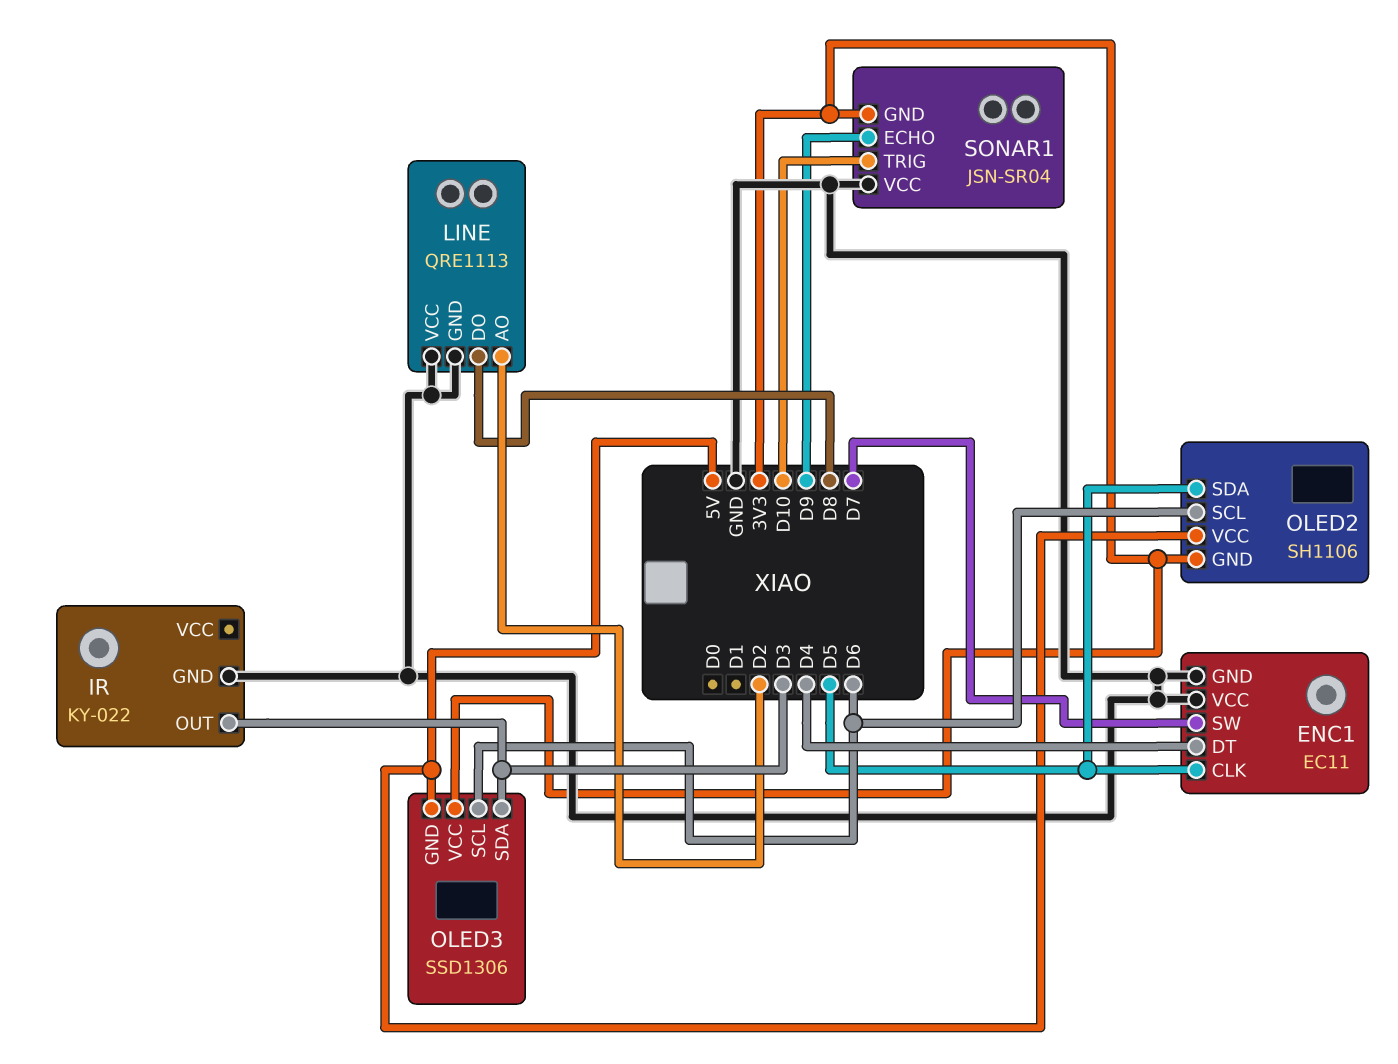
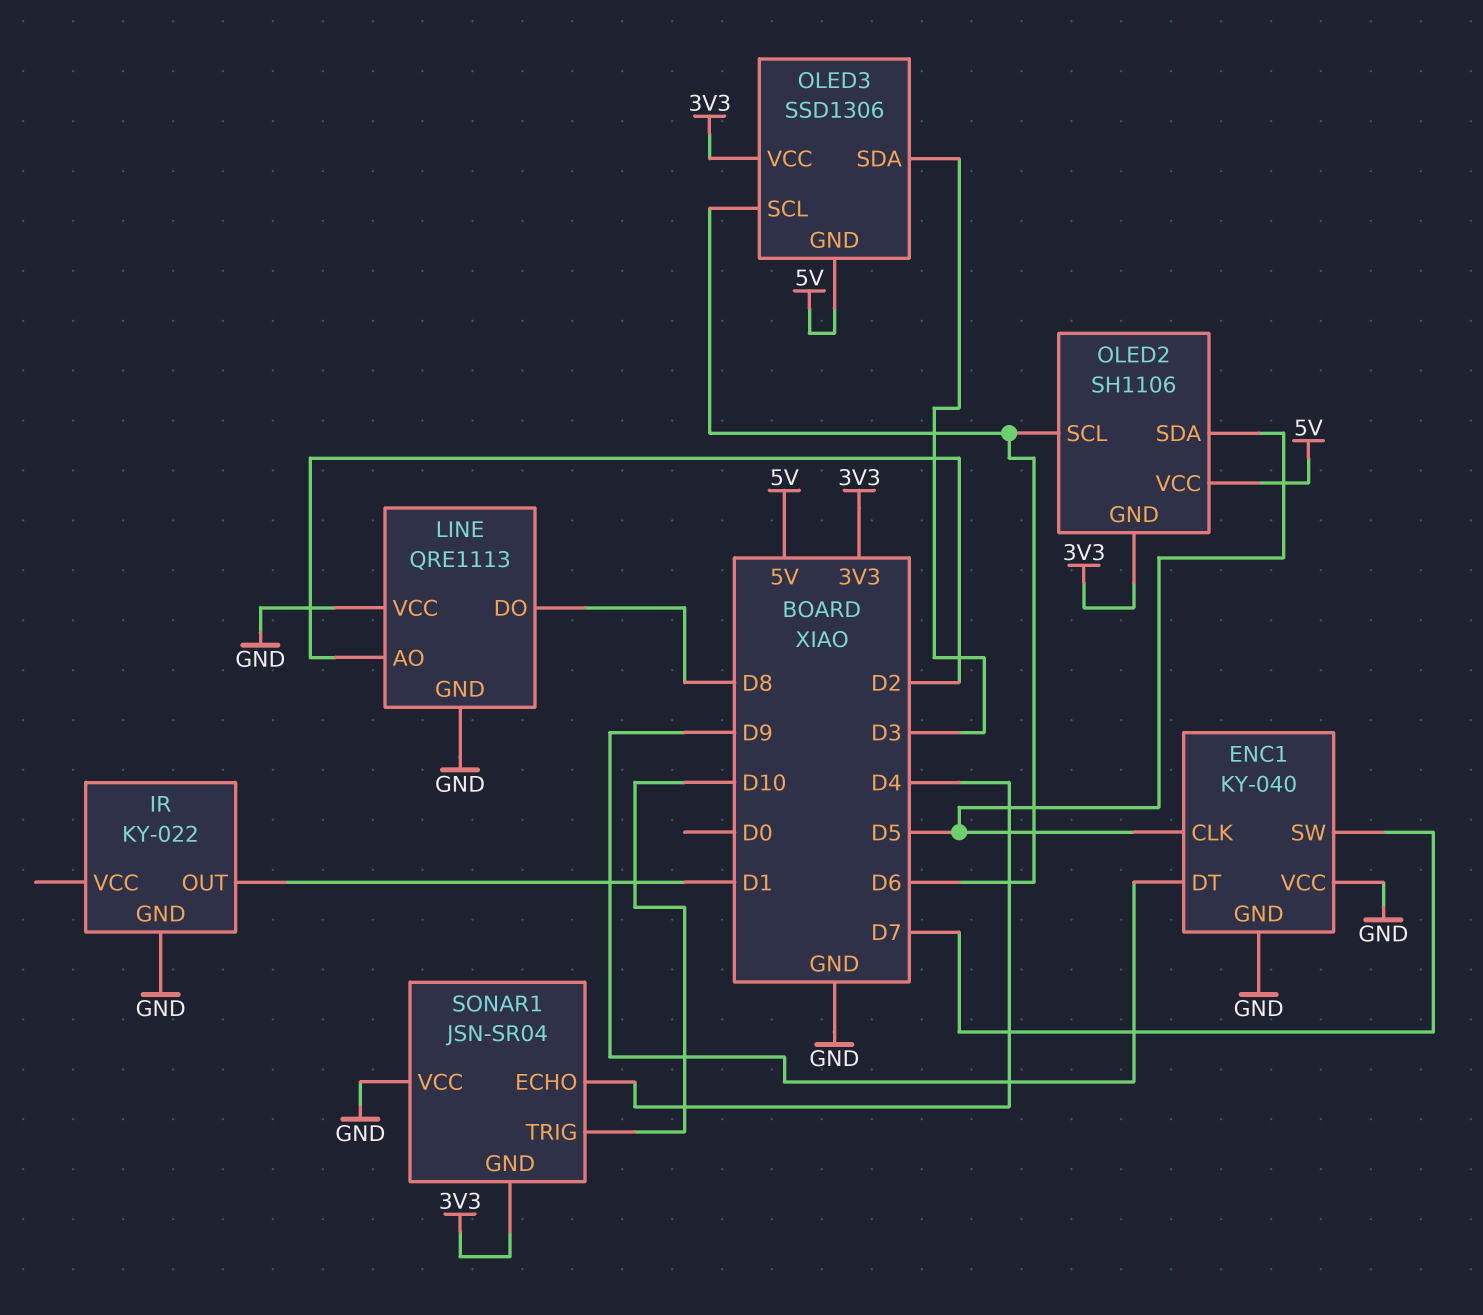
ENC1: EC11 -> KY-040
ENC1 pin DT: D4 -> D9
IR pin OUT: D3 -> D1
SONAR1 pin ECHO: D9 -> D4

